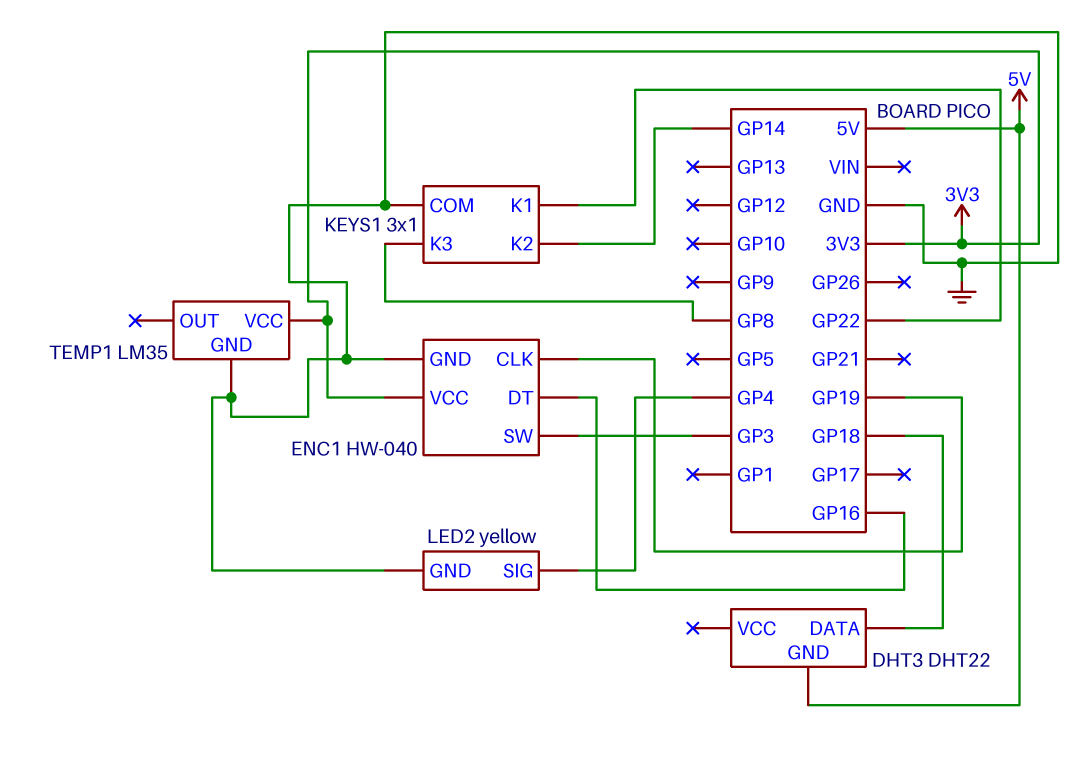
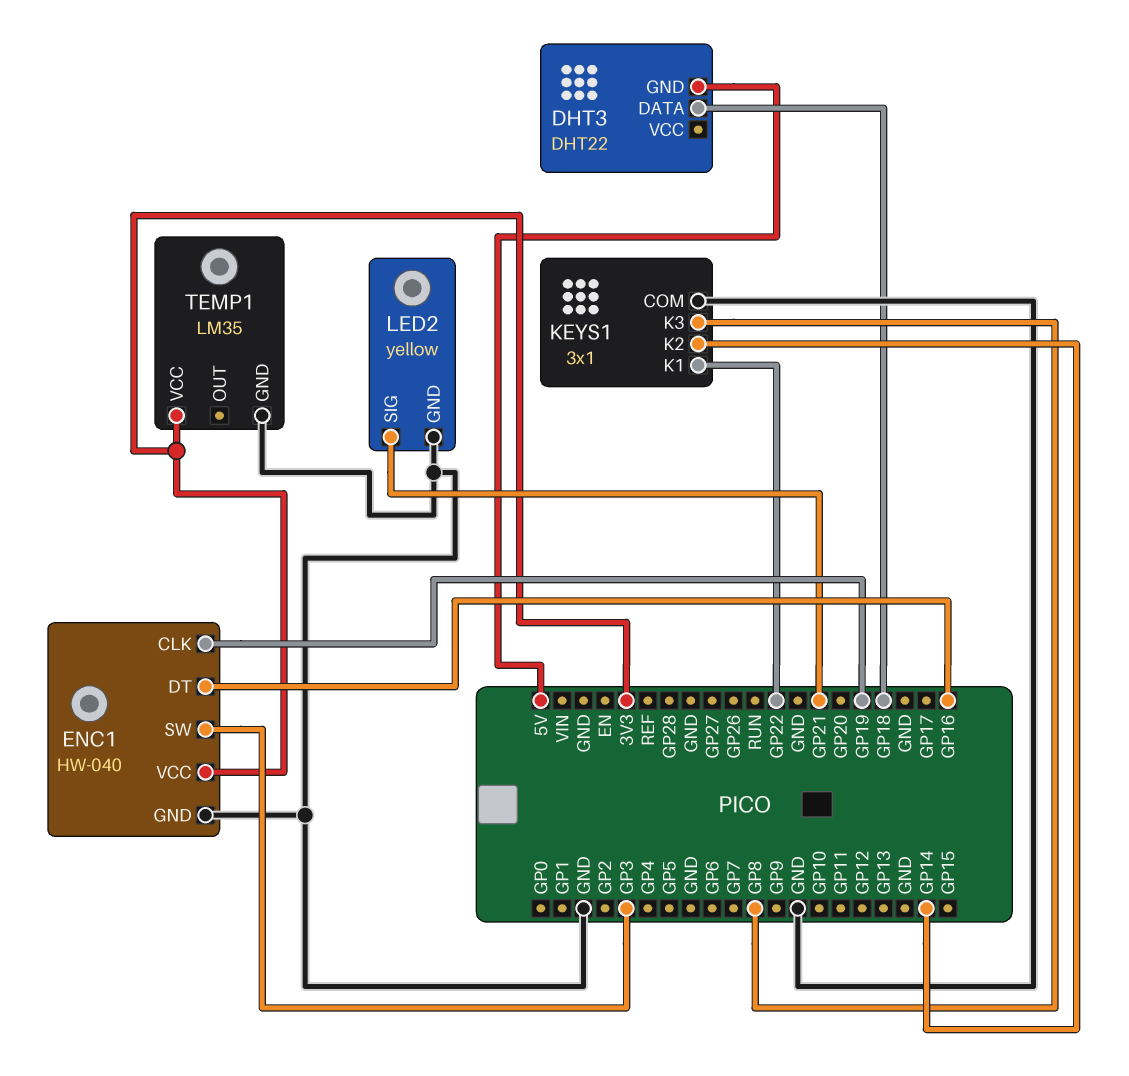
LED2 pin SIG: GP4 -> GP21

